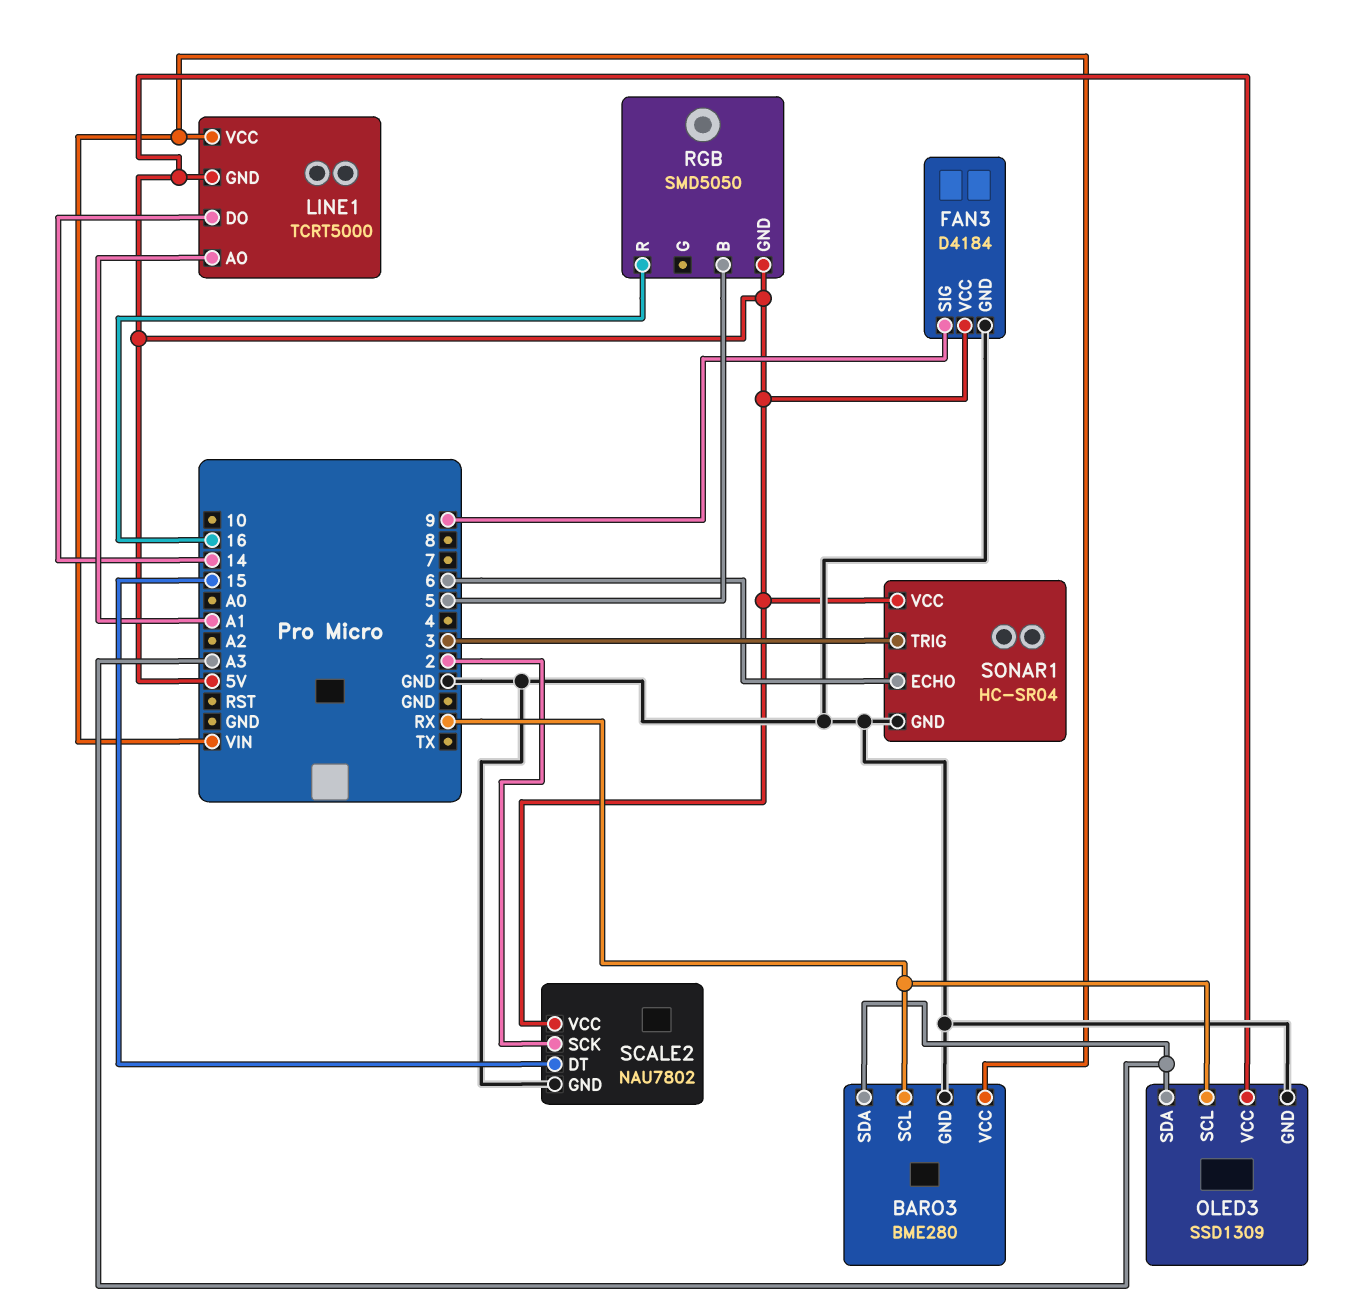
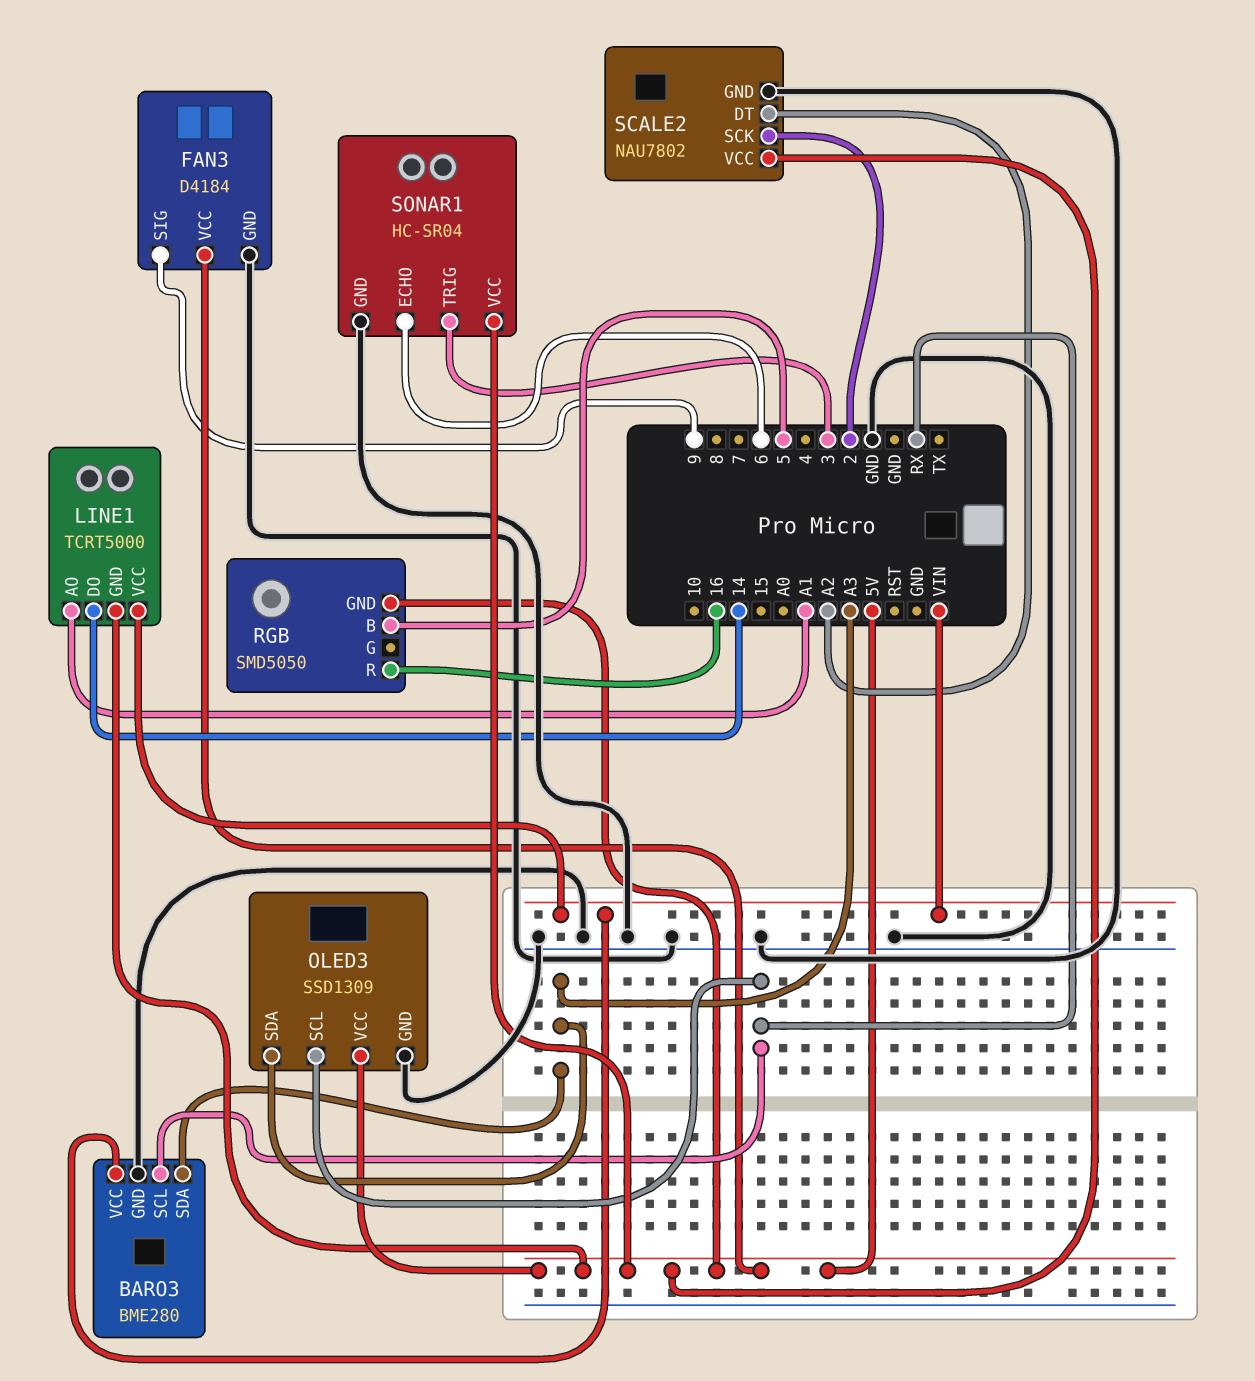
SCALE2 pin DT: 15 -> A2

